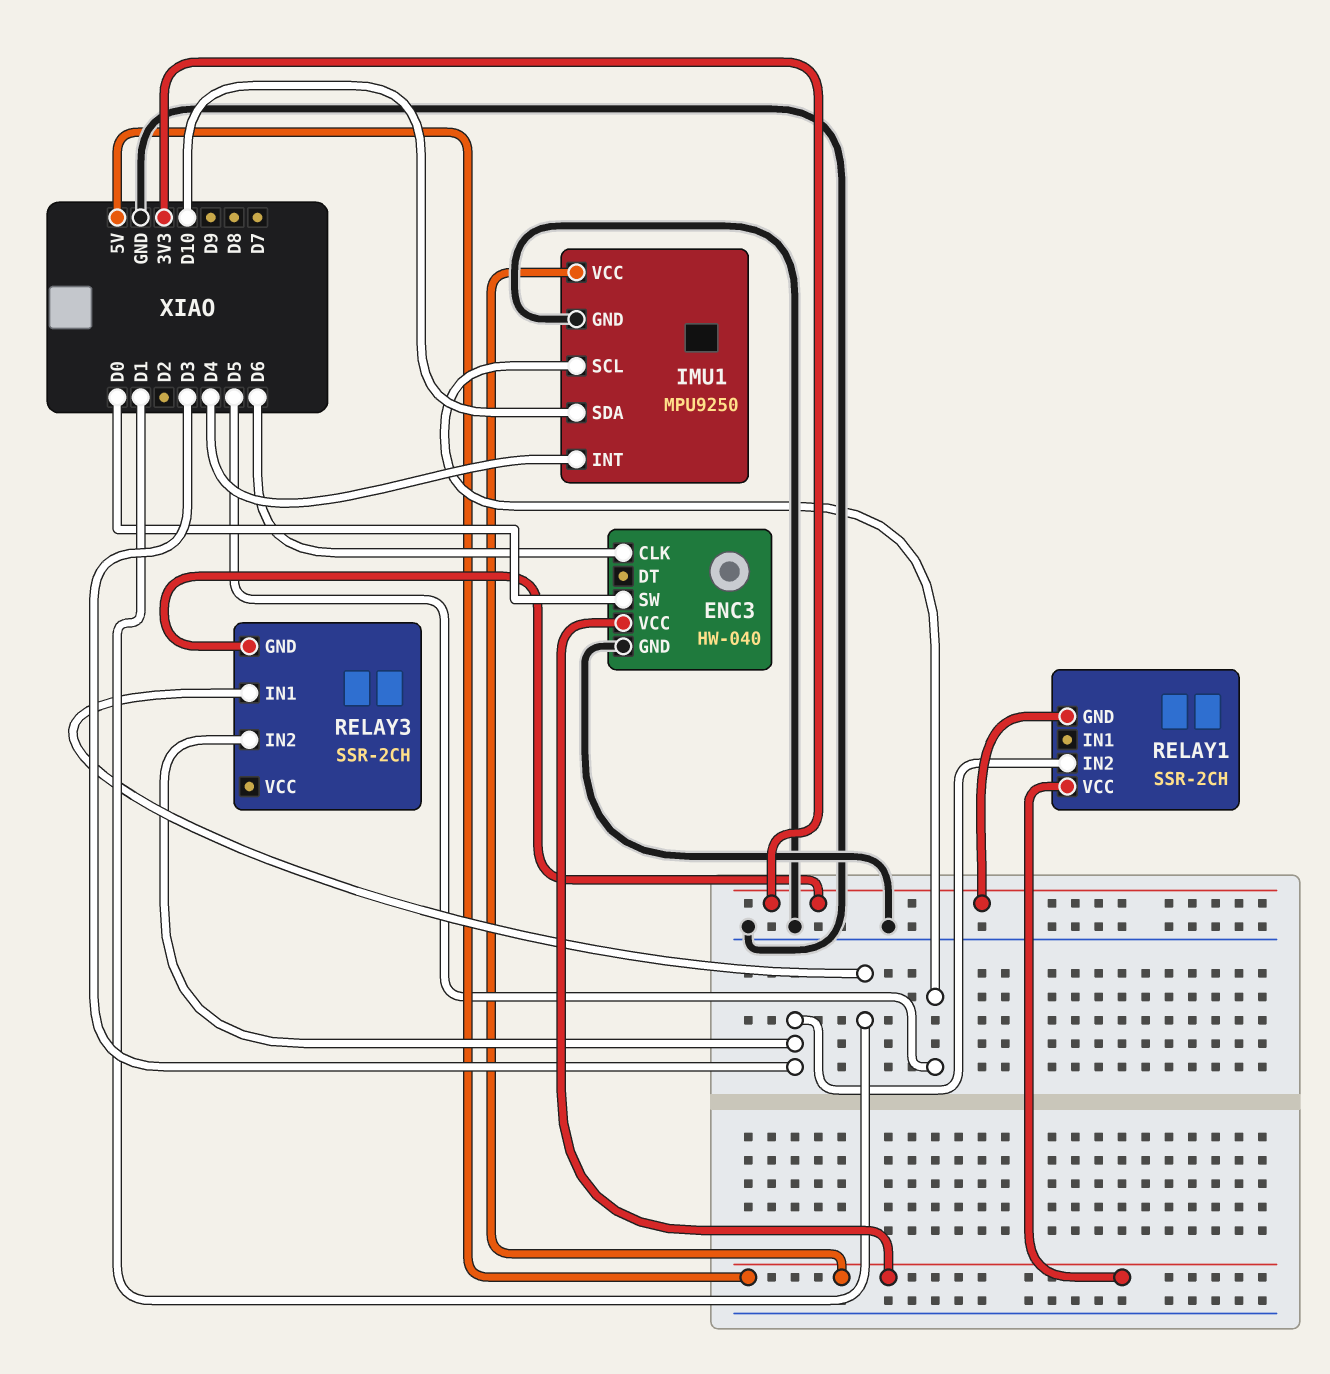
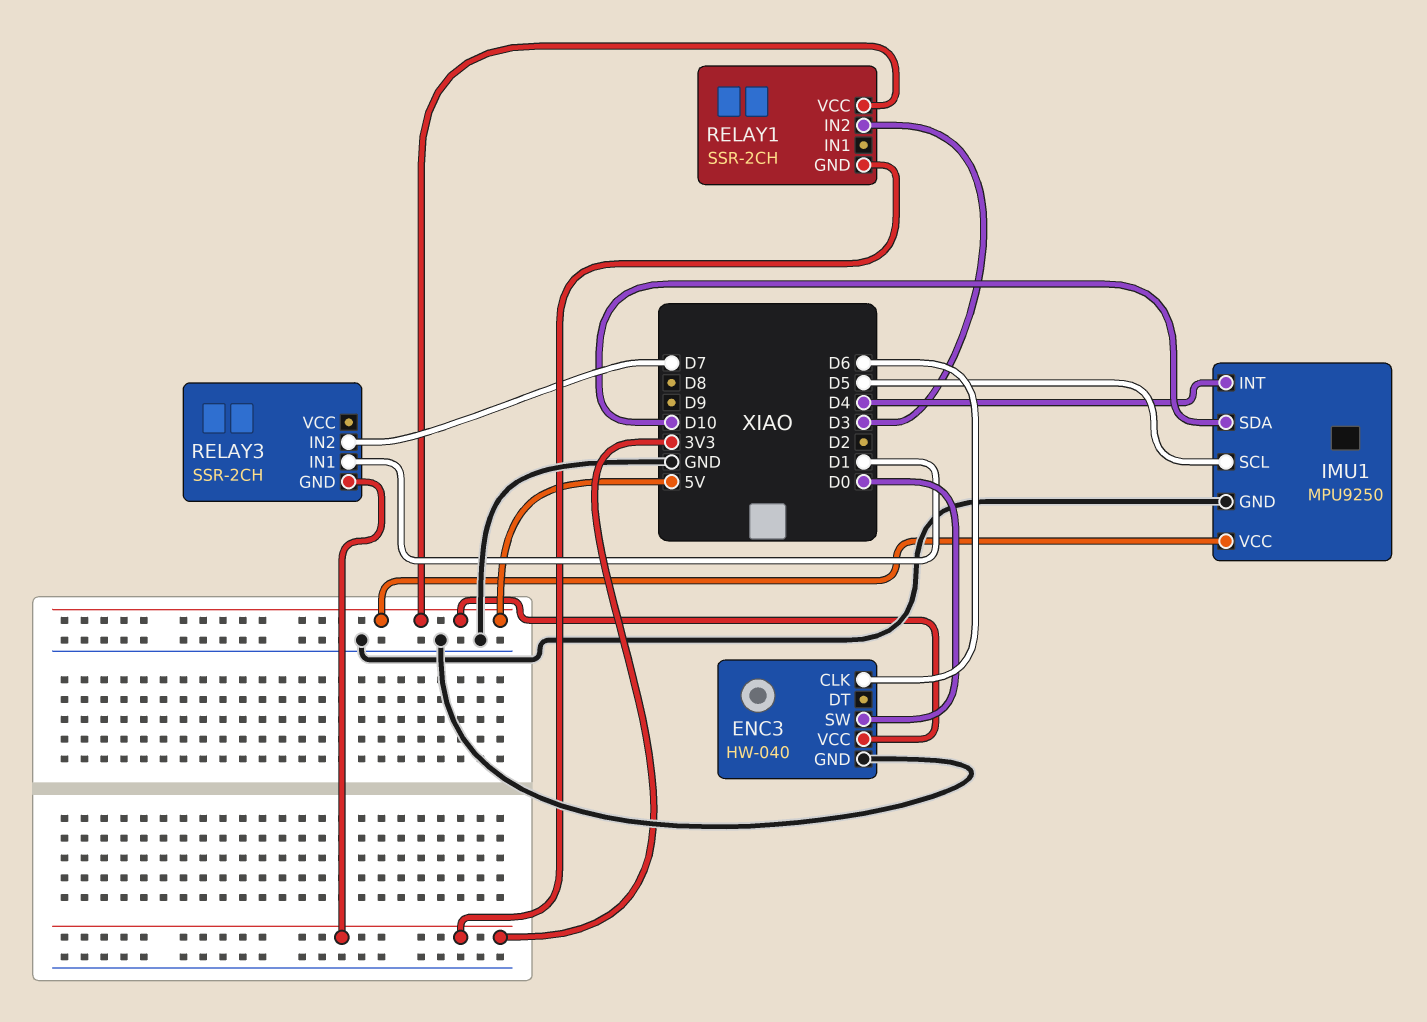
RELAY3 pin IN2: D3 -> D7

